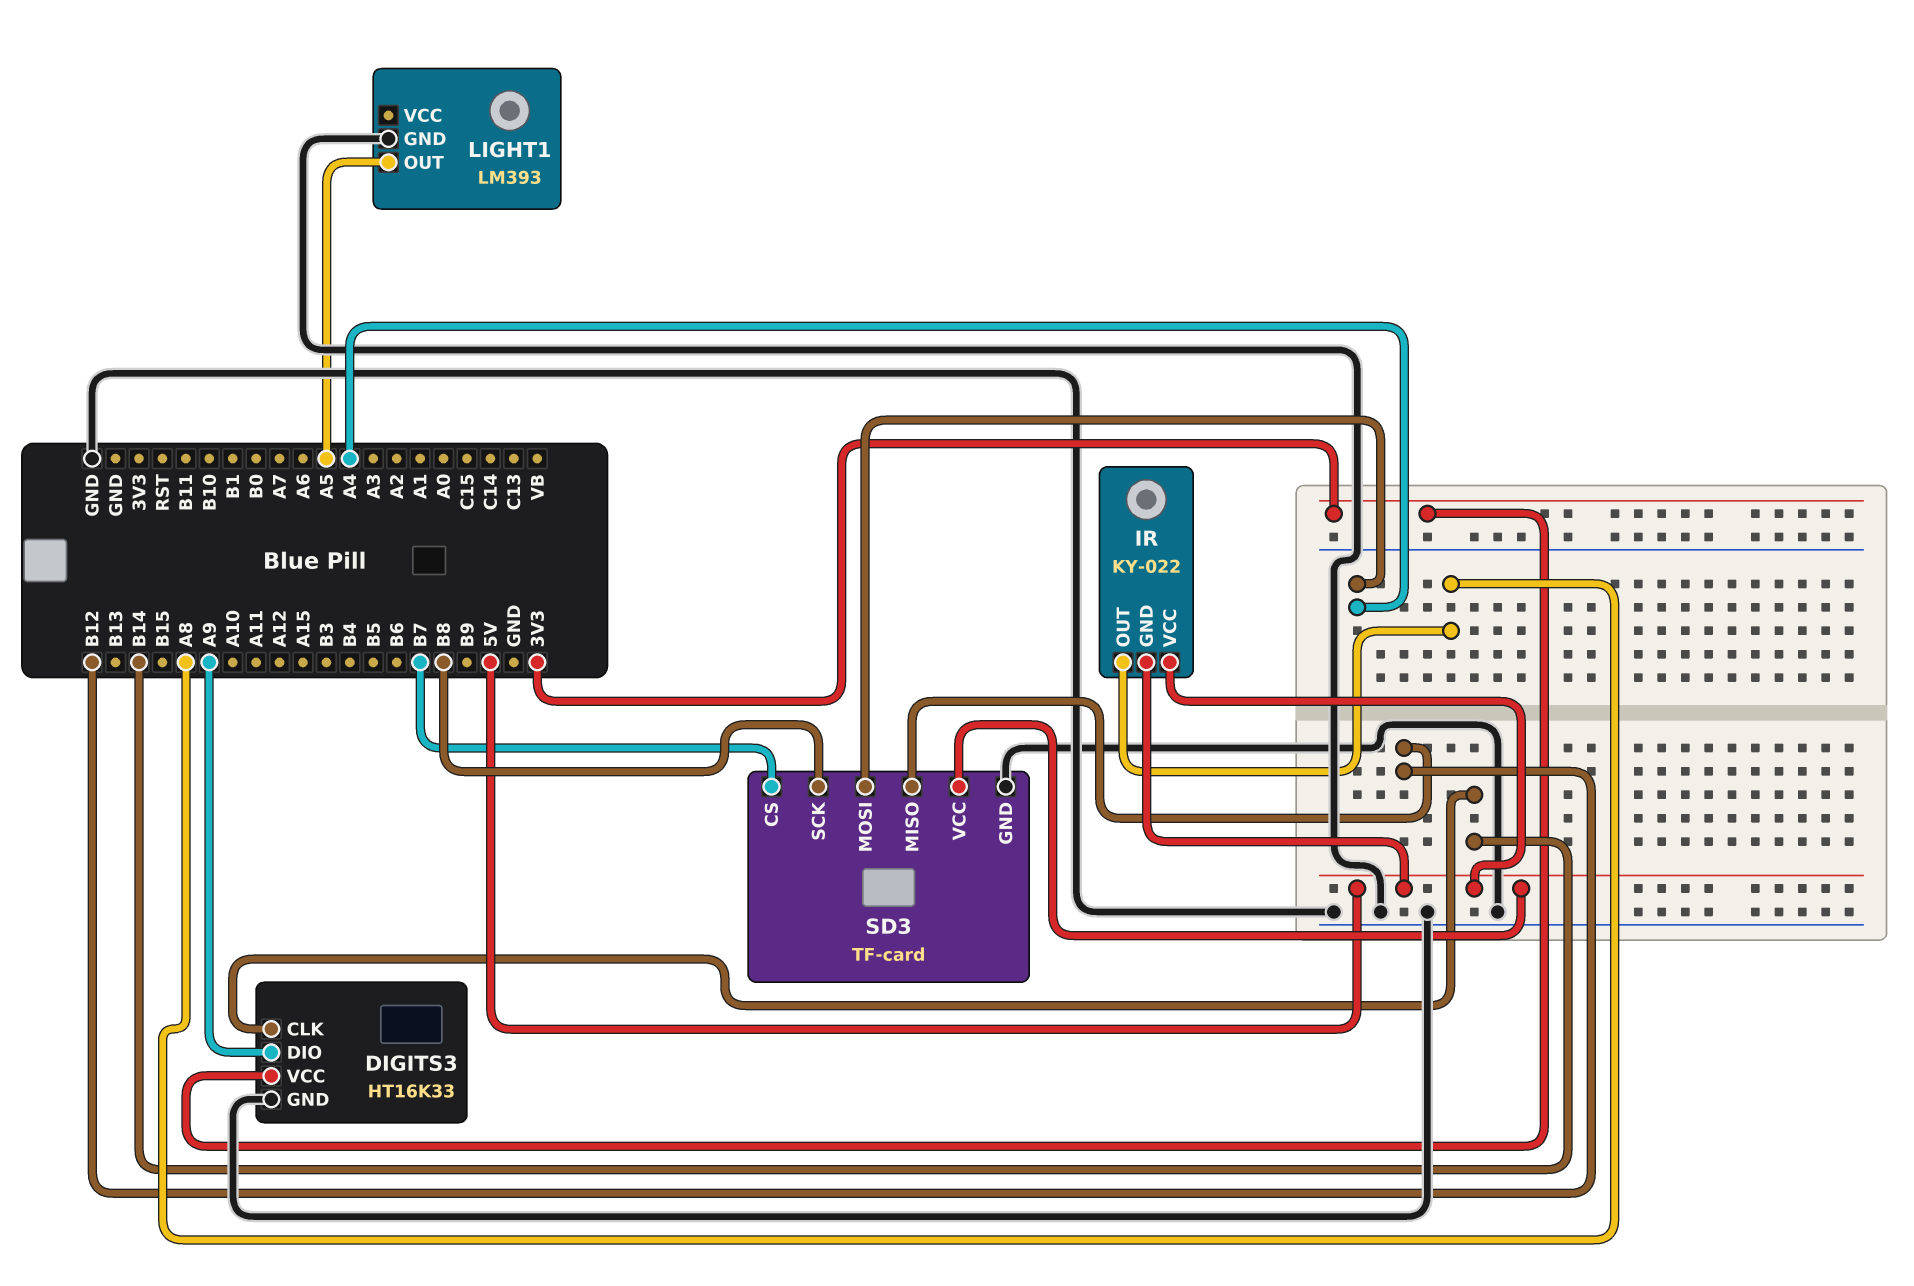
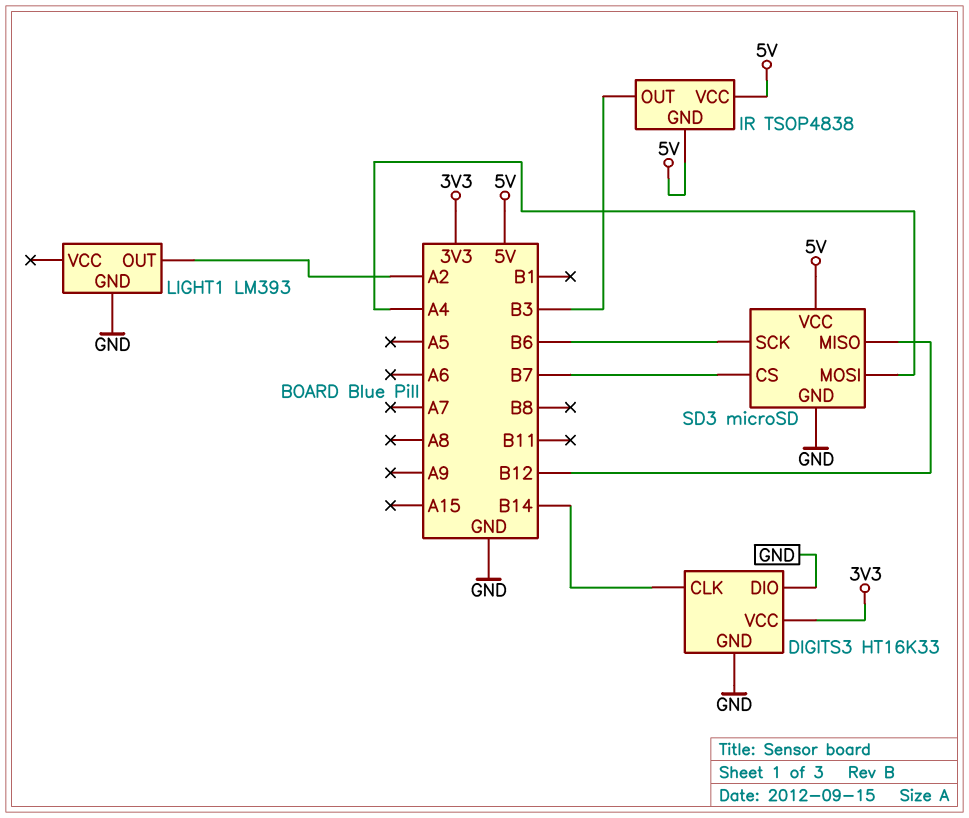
DIGITS3 pin DIO: A9 -> GND
IR: KY-022 -> TSOP4838
IR pin OUT: A8 -> B3
LIGHT1 pin OUT: A5 -> A2
SD3: TF-card -> microSD
SD3 pin SCK: B8 -> B6

